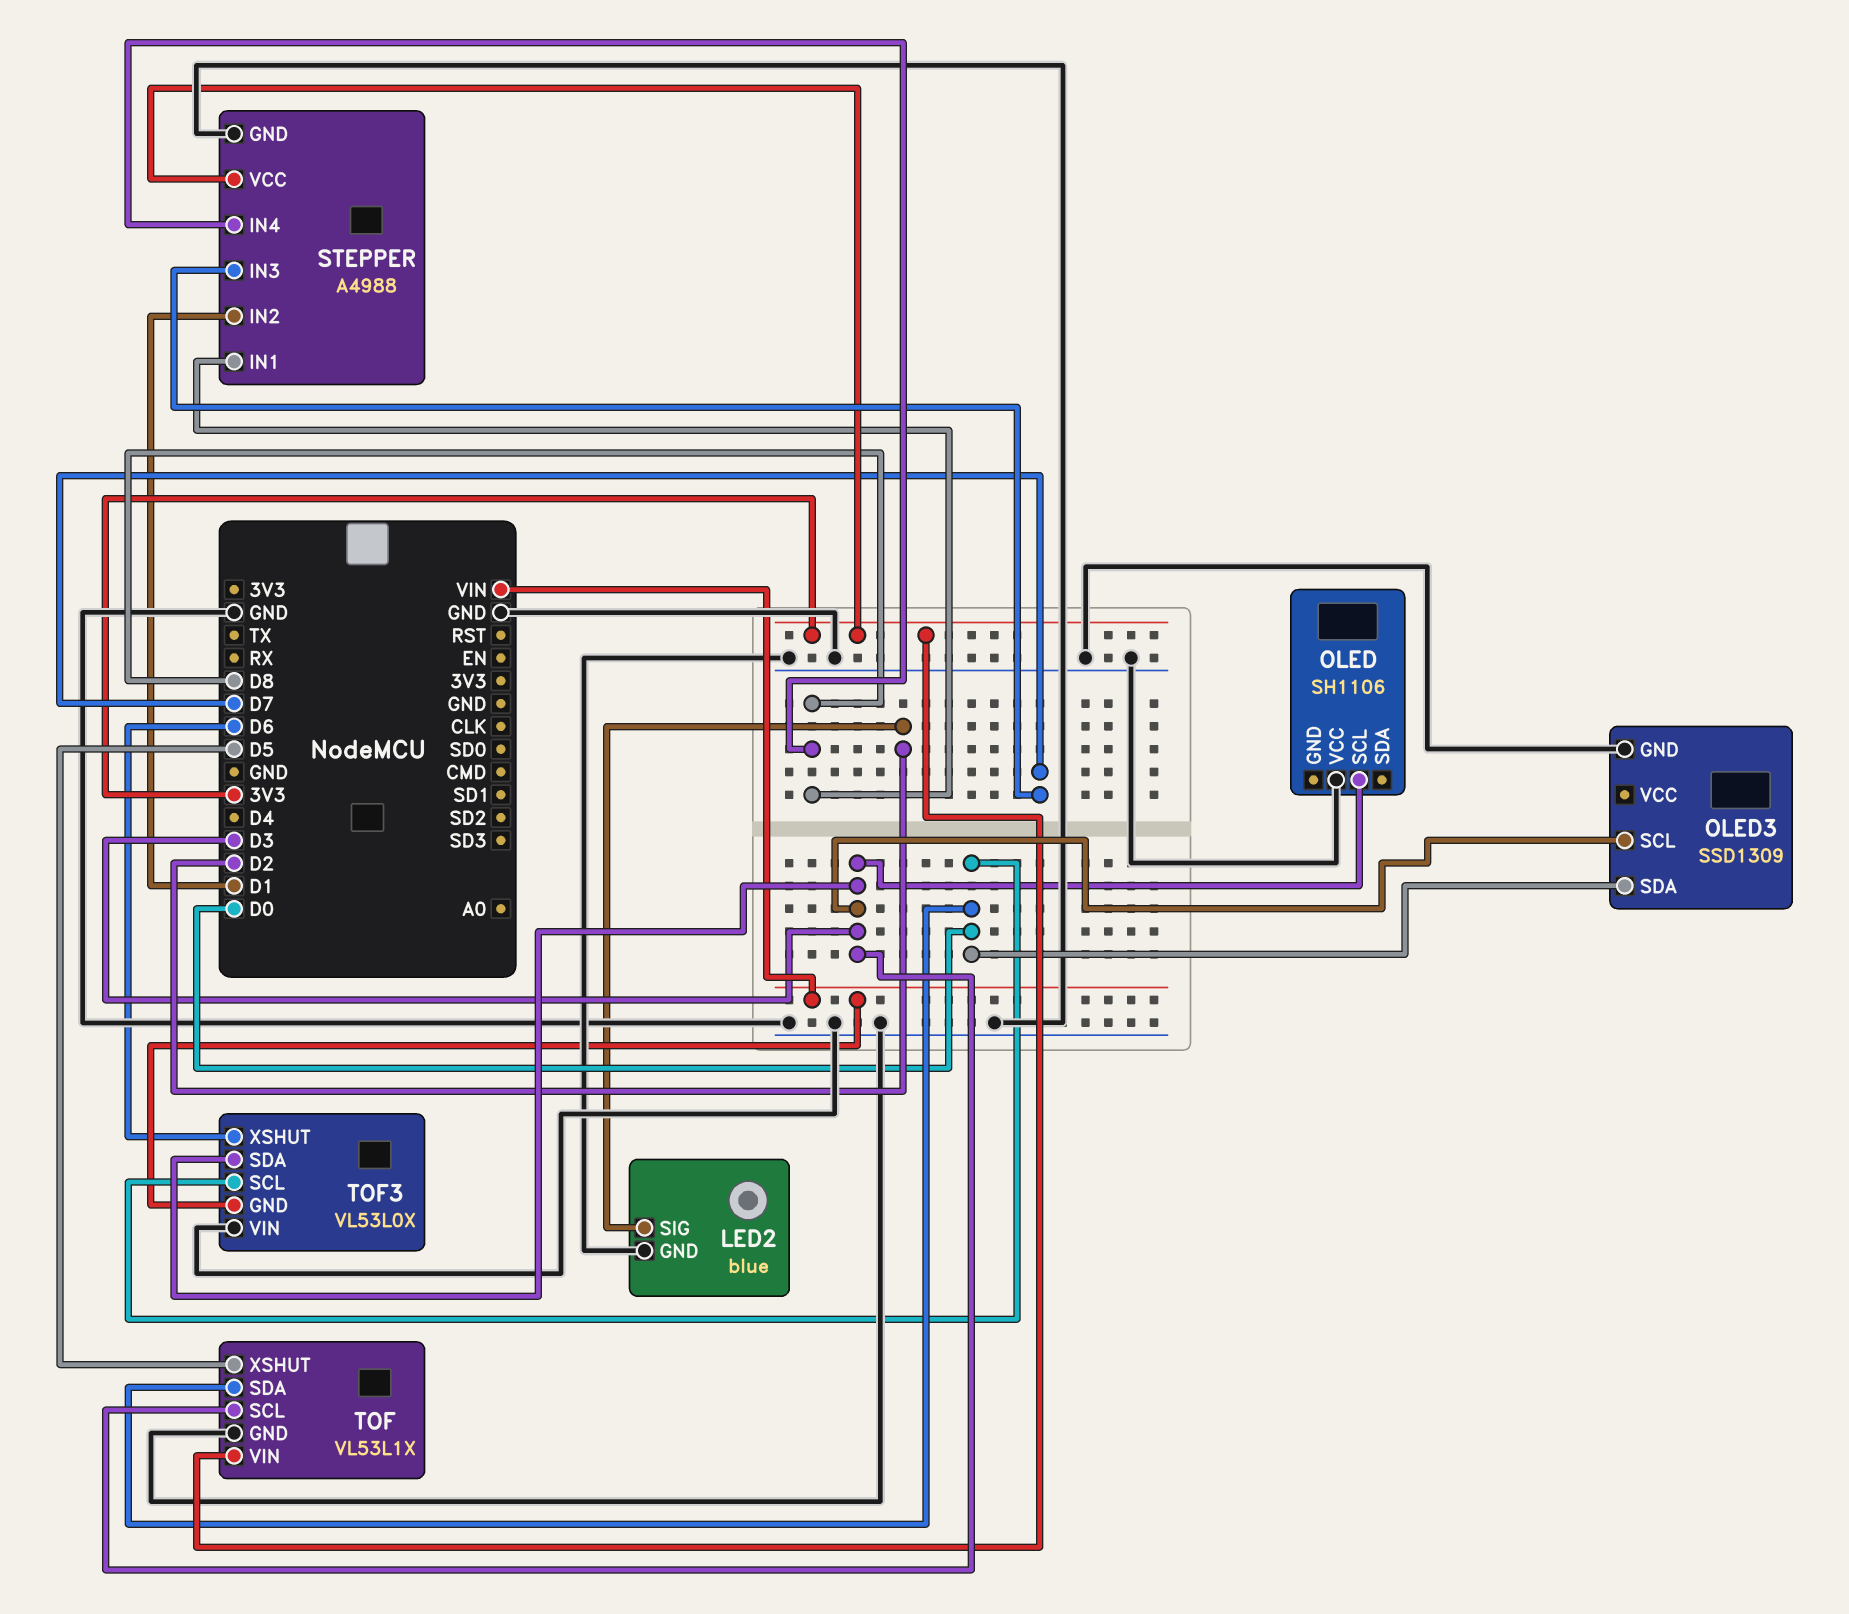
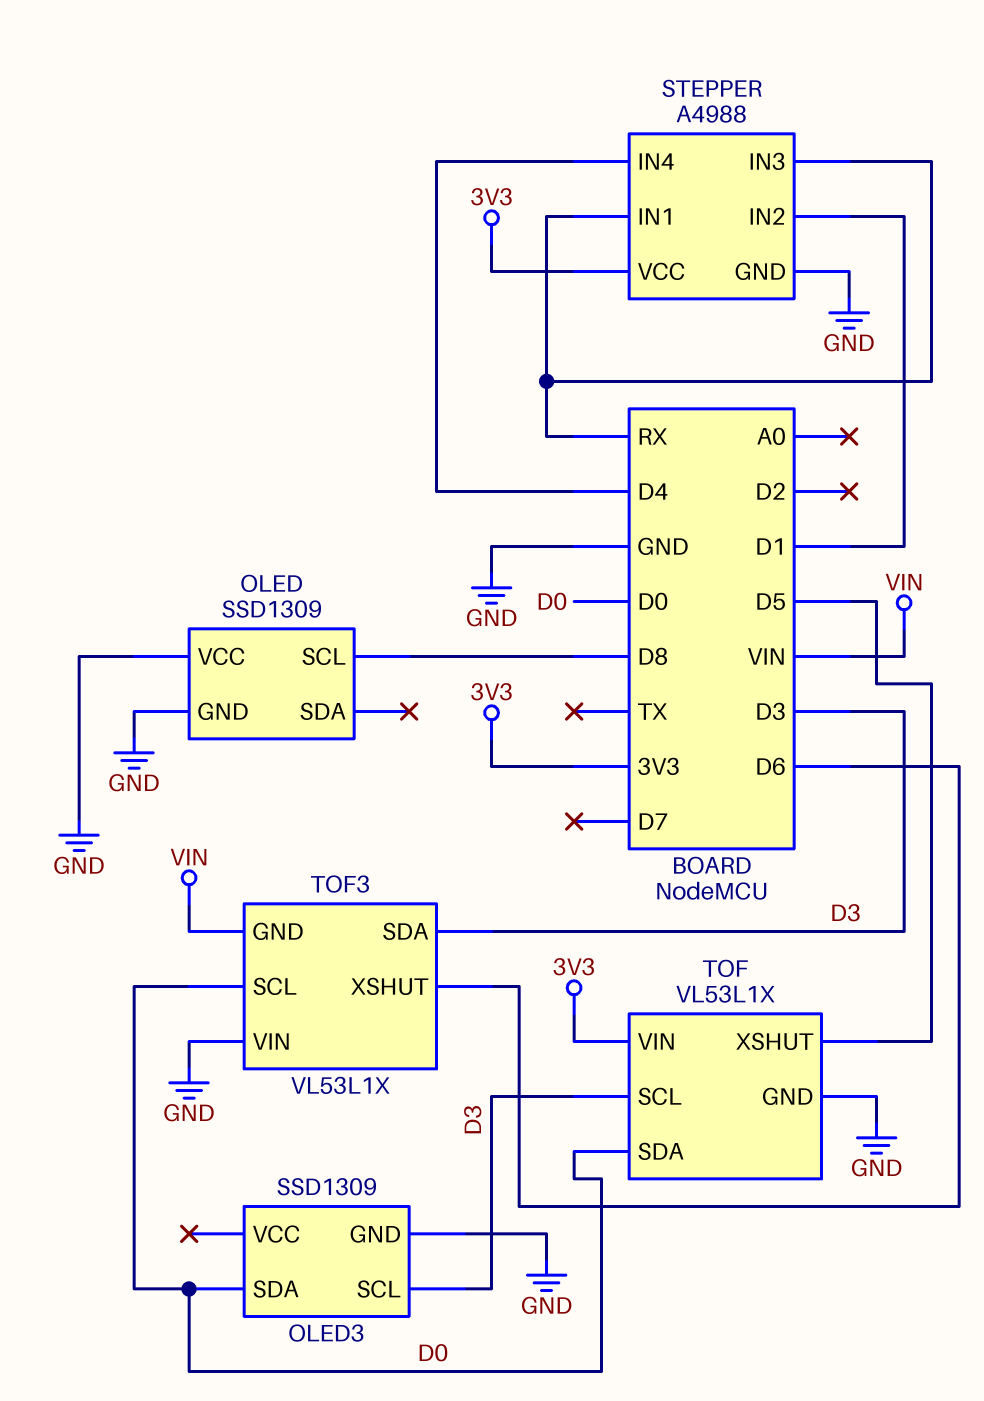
LED2: blue -> none
LED2 pin GND: GND -> none
LED2 pin SIG: D2 -> none
OLED: SH1106 -> SSD1309
OLED pin GND: none -> GND
OLED pin SCL: D3 -> D8
STEPPER pin IN1: D8 -> RX
STEPPER pin IN3: D7 -> RX
STEPPER pin IN4: D8 -> D4
TOF3: VL53L0X -> VL53L1X

